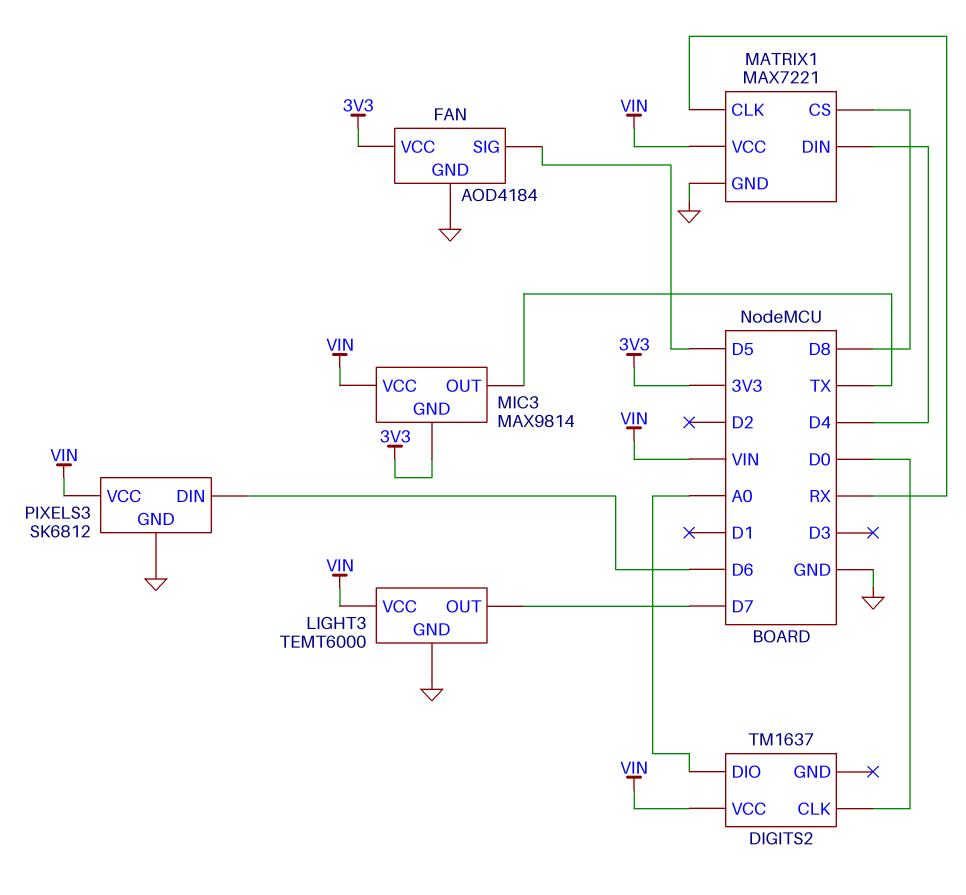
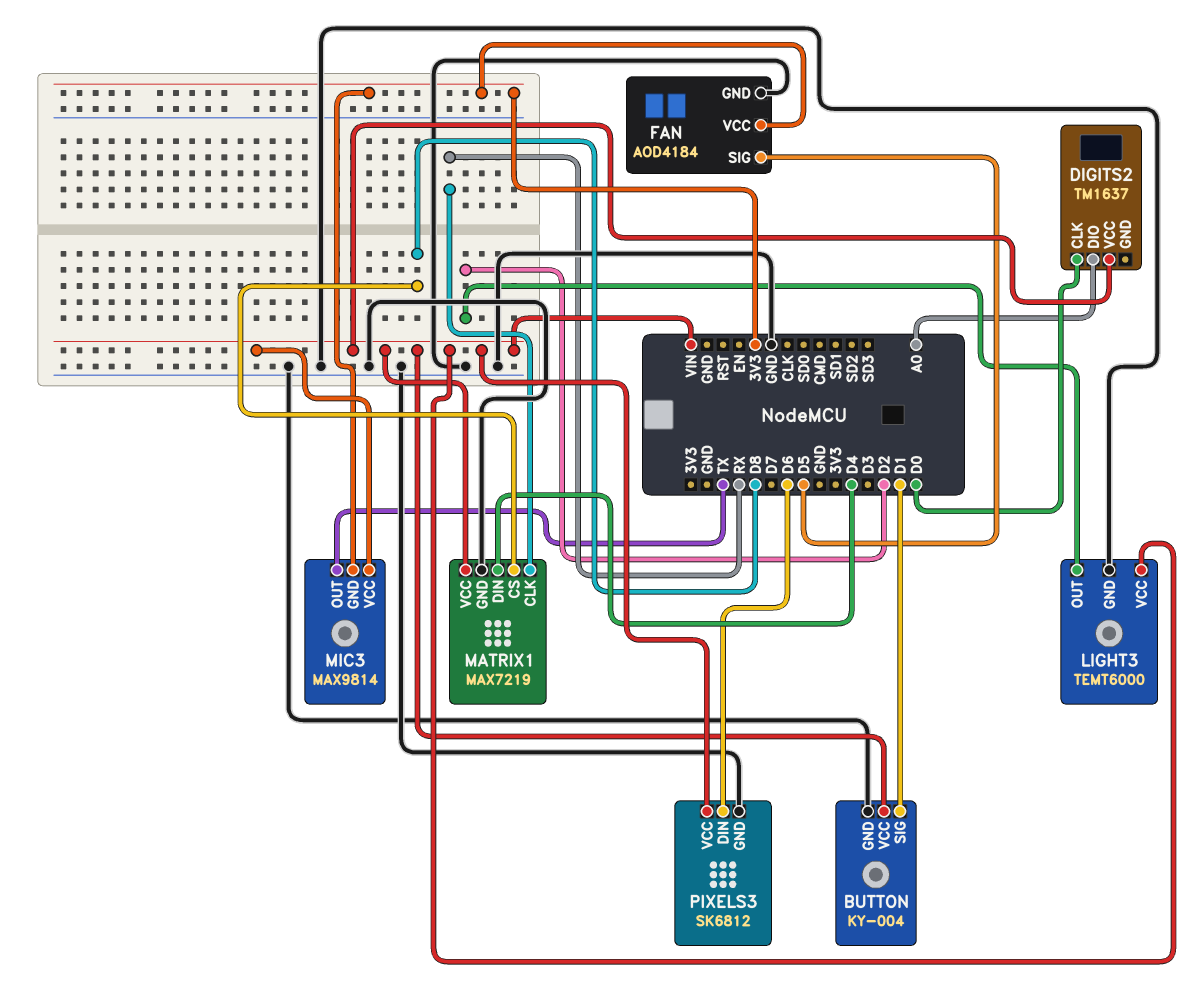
BUTTON: none -> KY-004
BUTTON pin GND: none -> GND
BUTTON pin SIG: none -> D1
BUTTON pin VCC: none -> VIN
LIGHT3 pin OUT: D7 -> D2
MATRIX1: MAX7221 -> MAX7219

